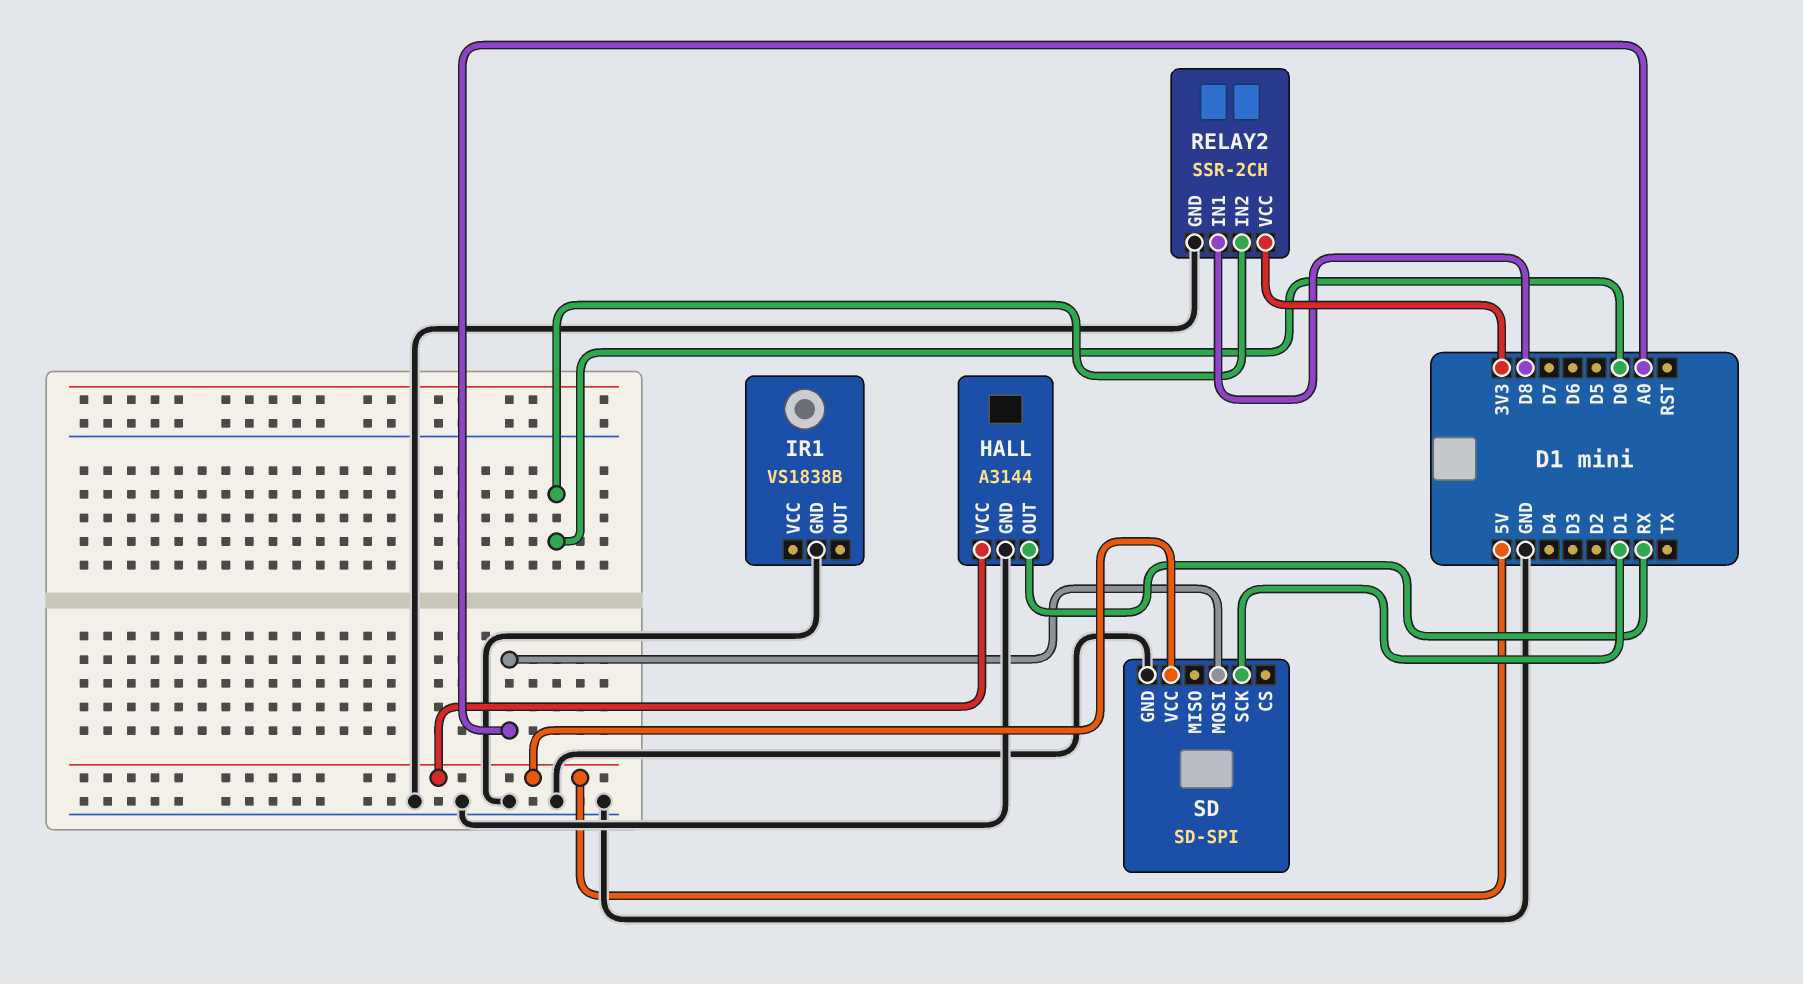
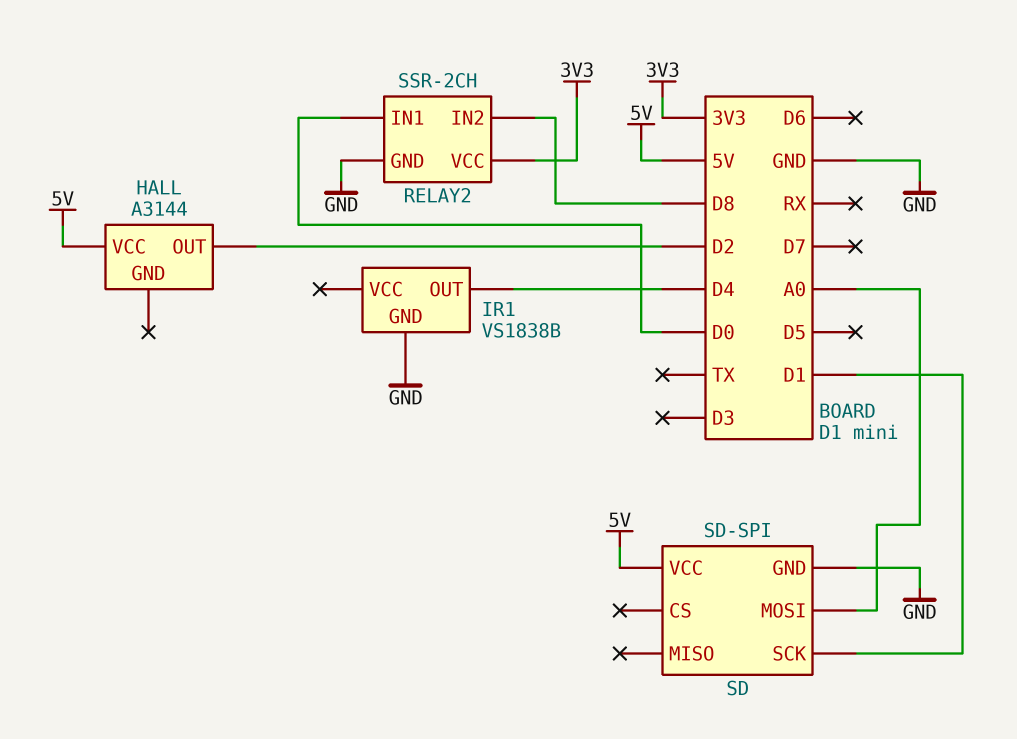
HALL pin GND: GND -> none
HALL pin OUT: RX -> D2
IR1 pin OUT: none -> D4
RELAY2 pin IN1: D8 -> D0
RELAY2 pin IN2: D0 -> D8

